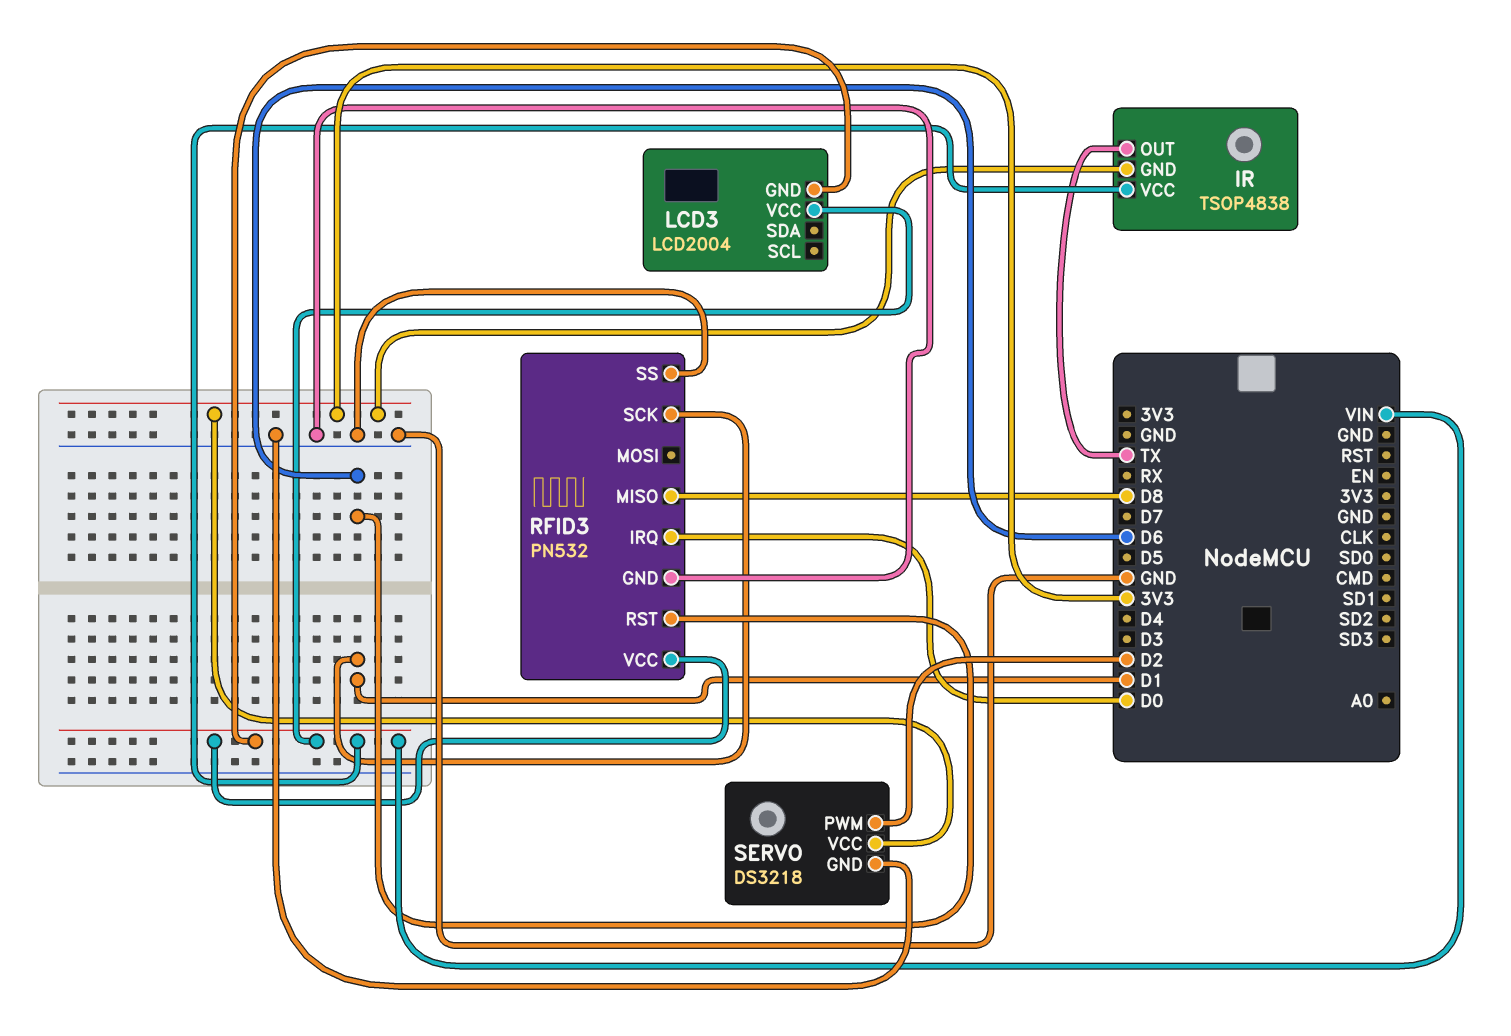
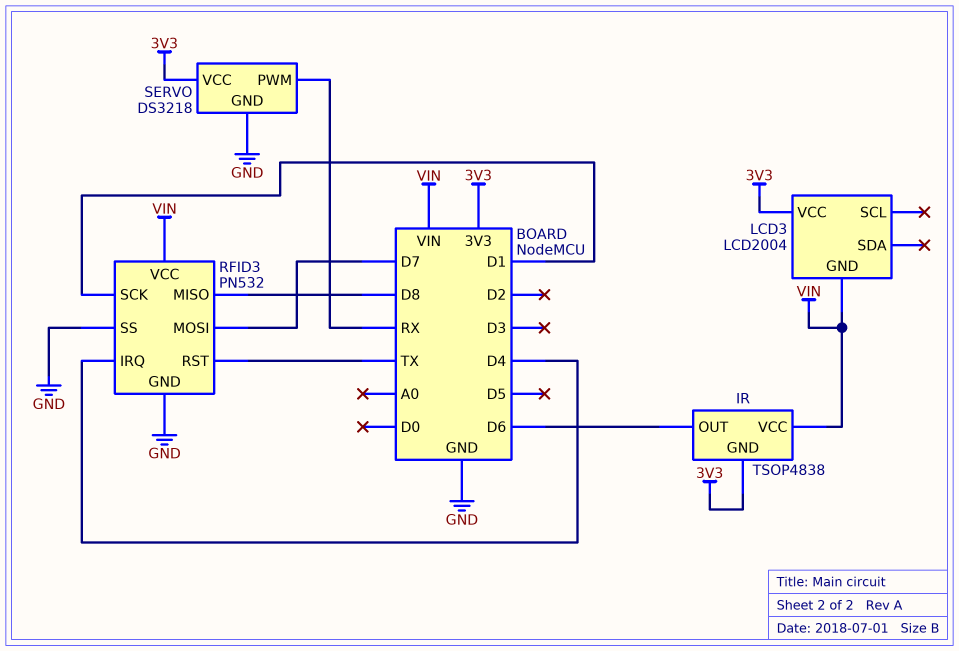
IR pin OUT: TX -> D6
LCD3 pin VCC: VIN -> 3V3
RFID3 pin IRQ: D0 -> D4
RFID3 pin MOSI: none -> D7
RFID3 pin RST: D6 -> TX
SERVO pin PWM: D2 -> RX

